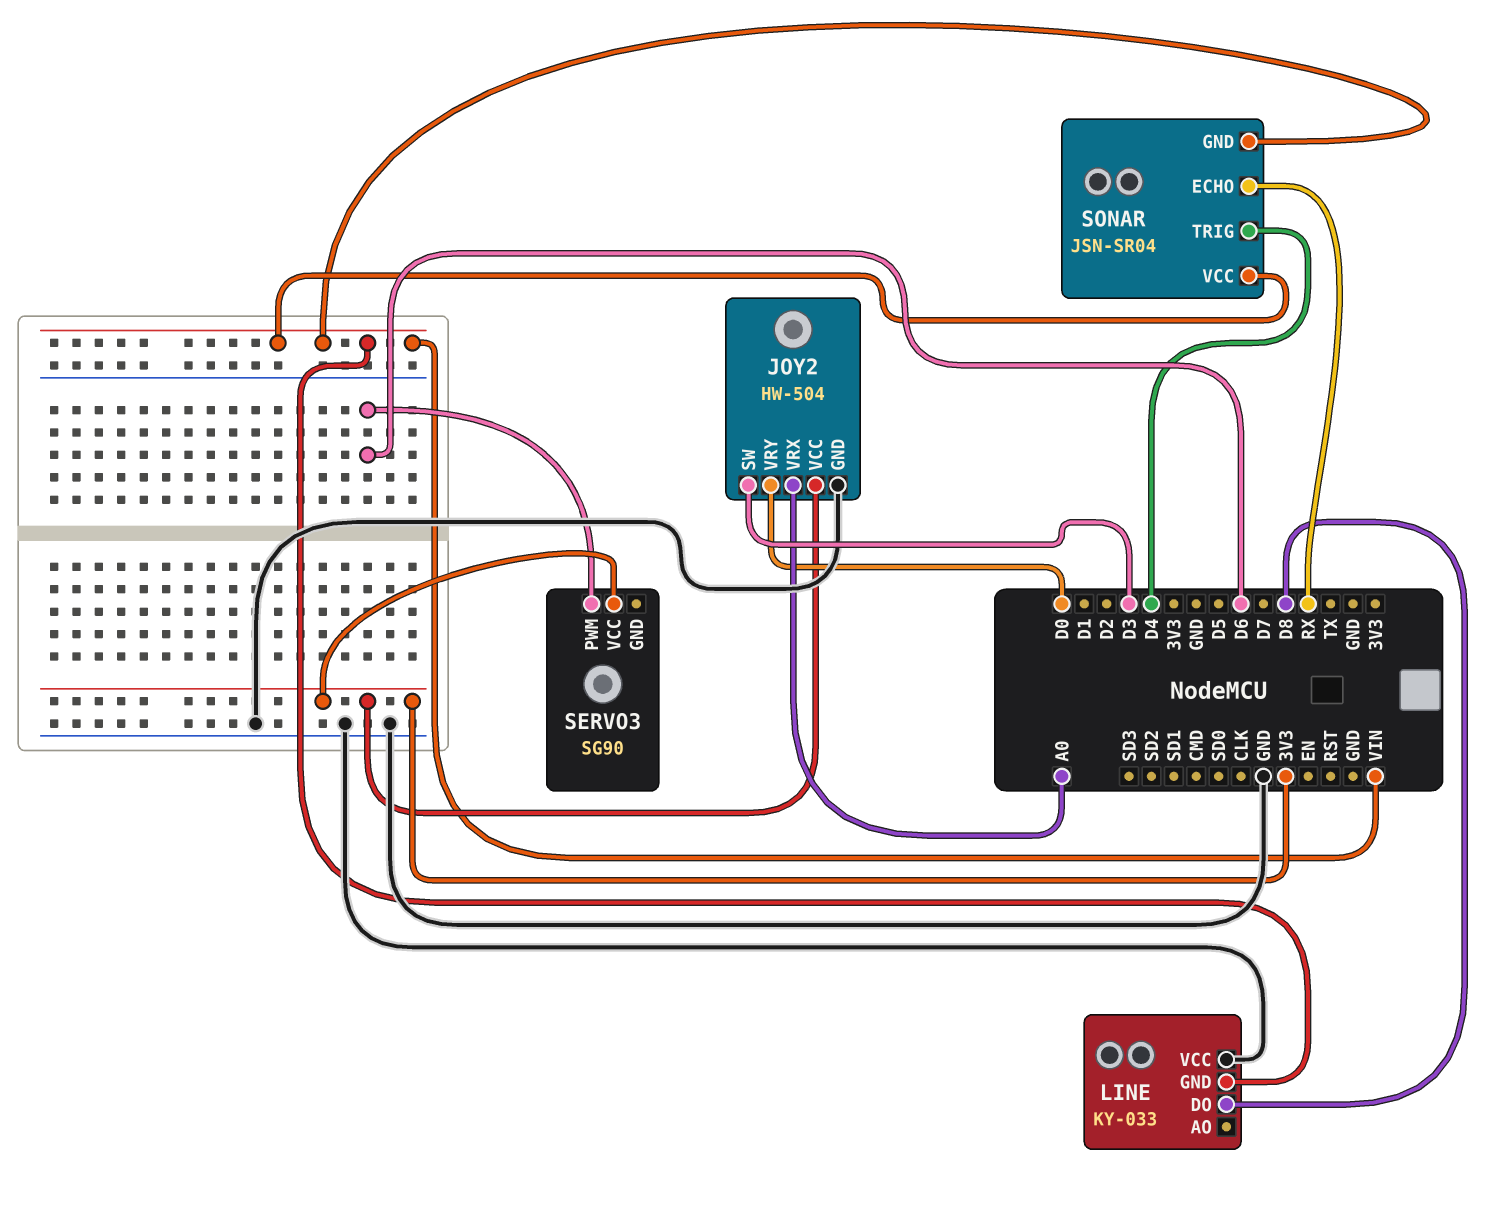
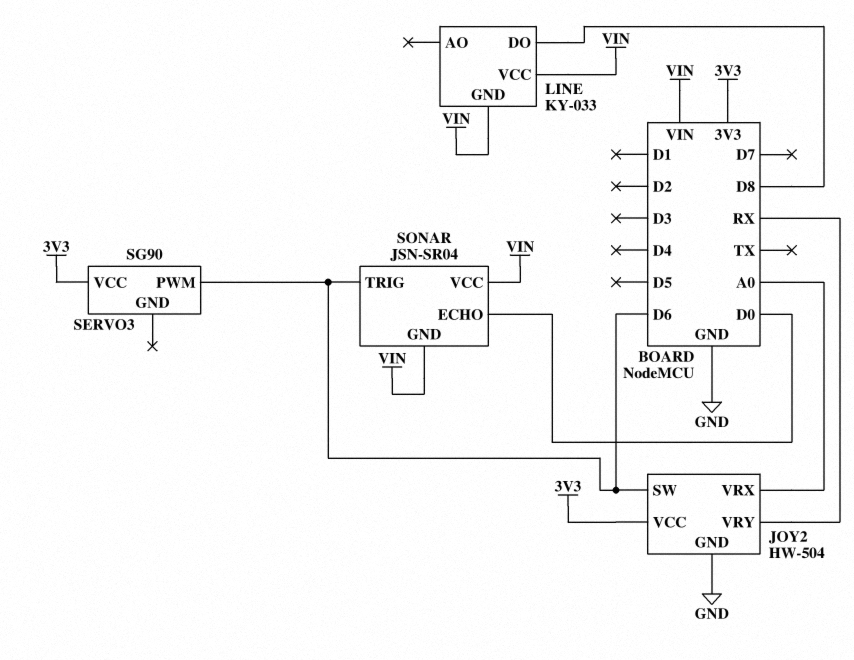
JOY2 pin SW: D3 -> D6
JOY2 pin VRY: D0 -> RX
LINE pin VCC: GND -> VIN
SONAR pin ECHO: RX -> D0
SONAR pin TRIG: D4 -> D6

